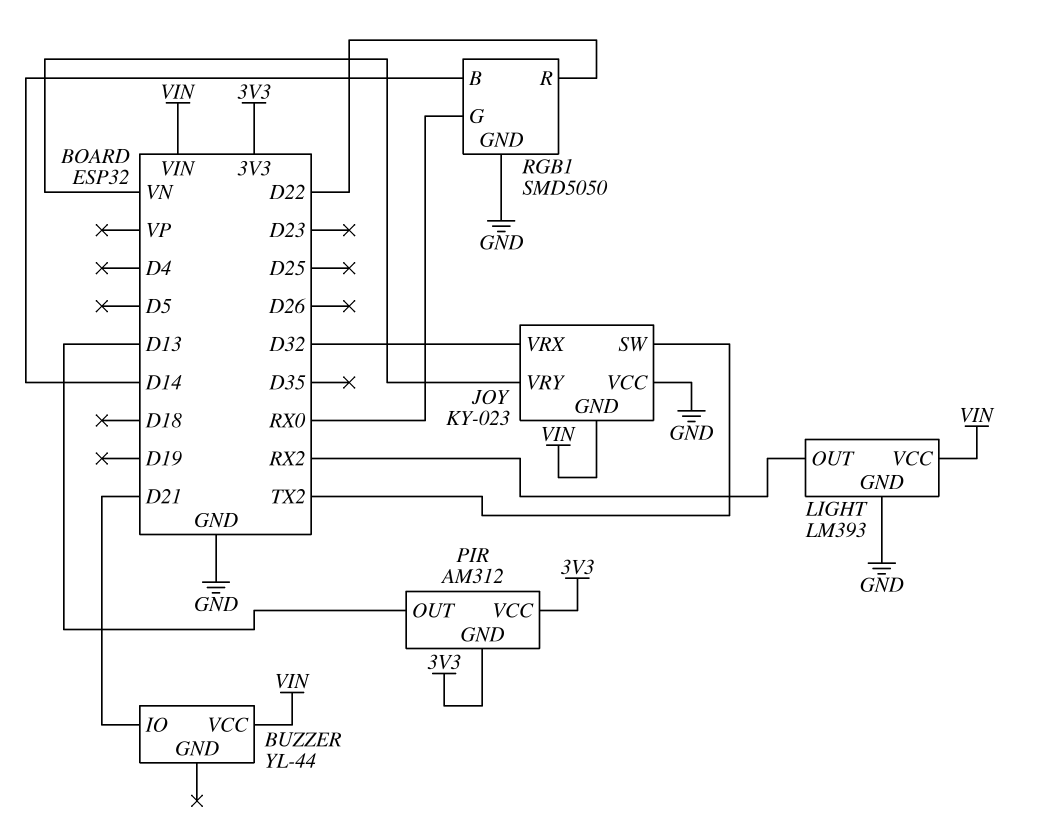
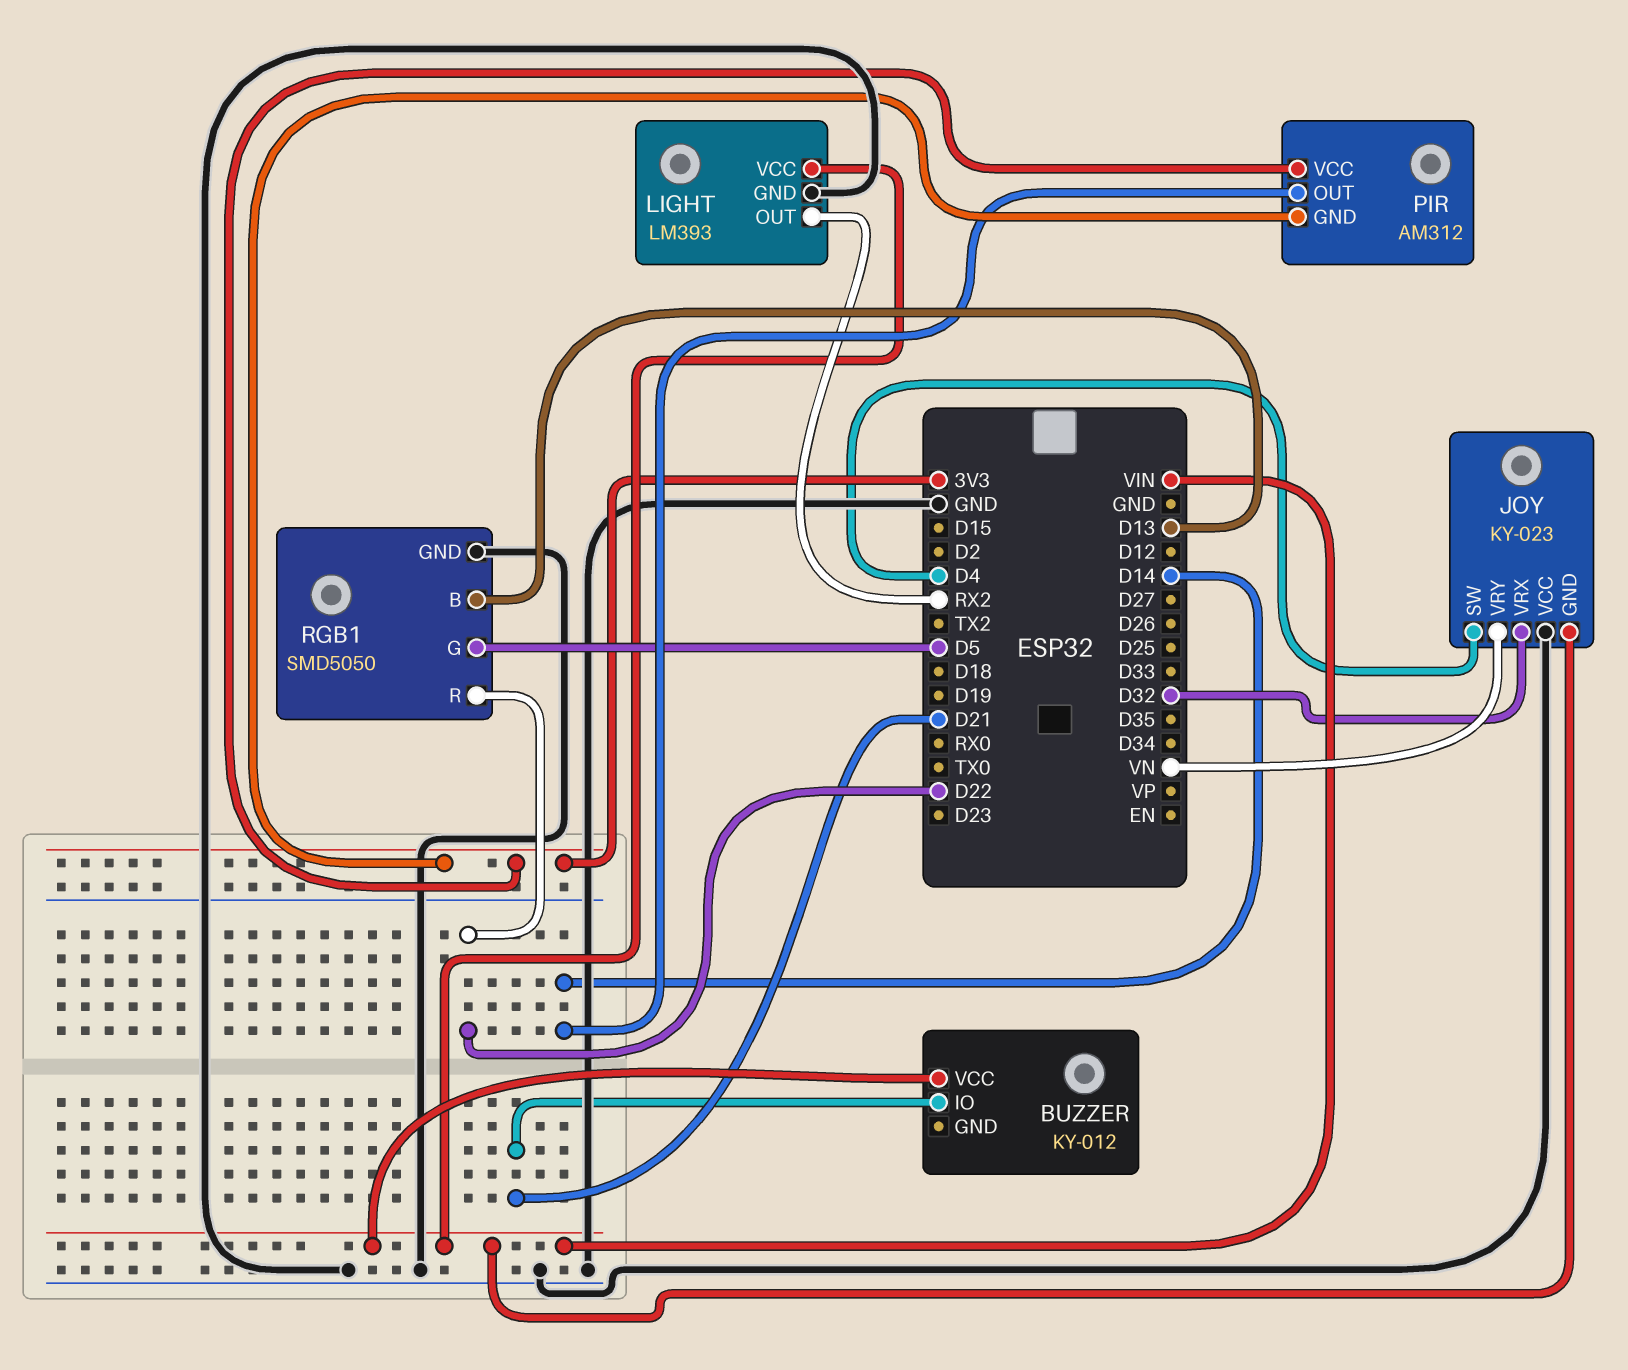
BUZZER: YL-44 -> KY-012
JOY pin SW: TX2 -> D4
PIR pin OUT: D13 -> D14
RGB1 pin B: D14 -> D13
RGB1 pin G: RX0 -> D5

